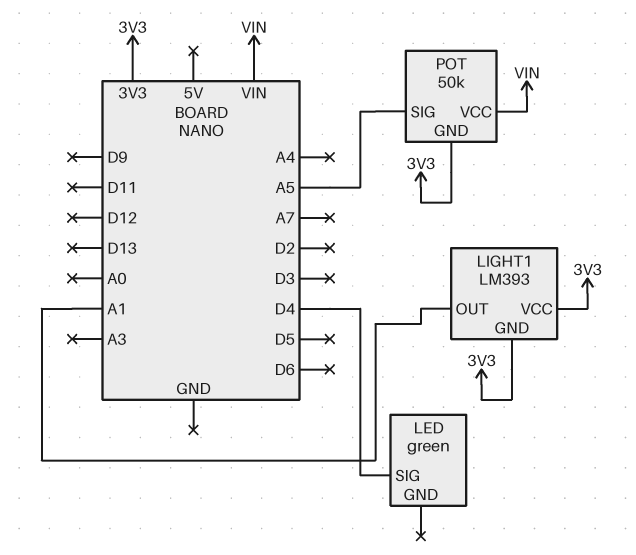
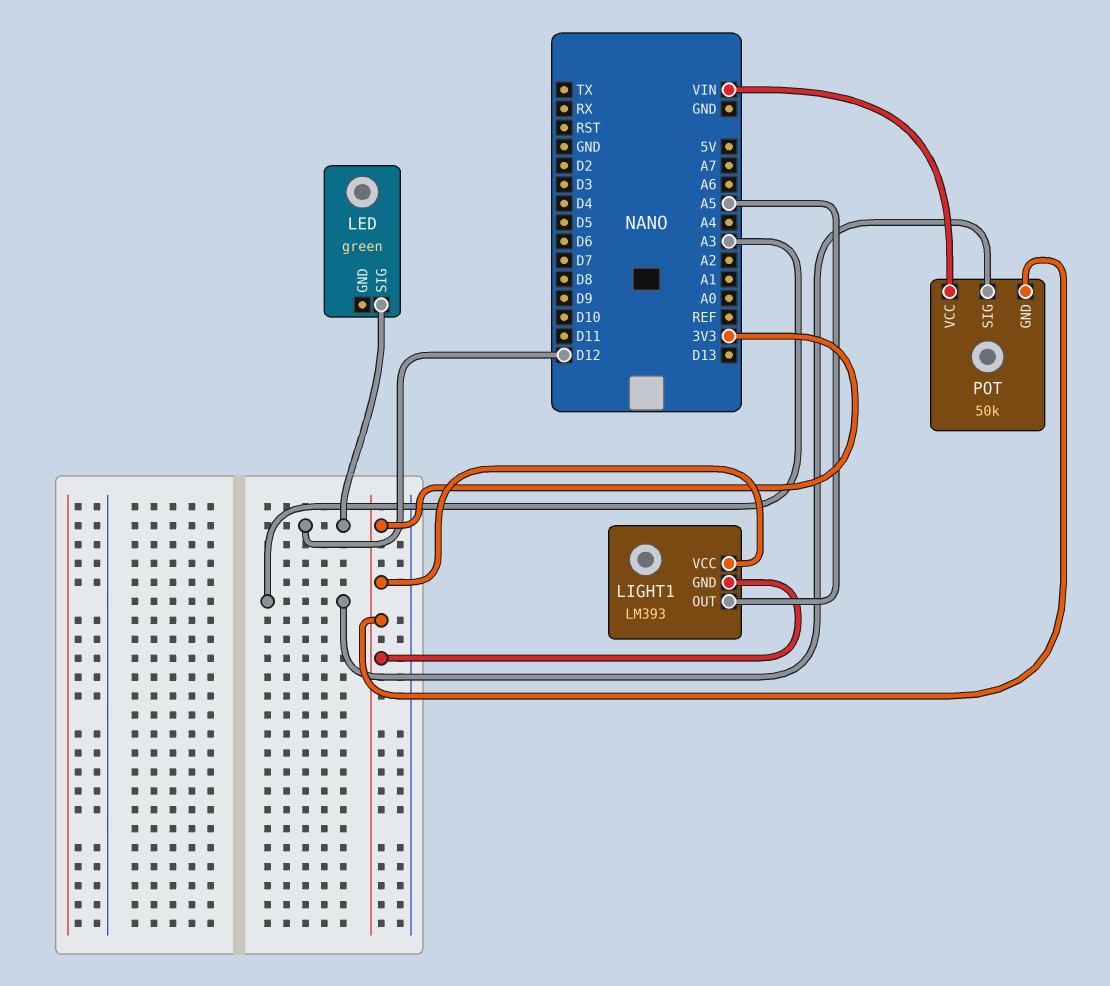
LED pin SIG: D4 -> D12
LIGHT1 pin OUT: A1 -> A5
POT pin SIG: A5 -> A3

